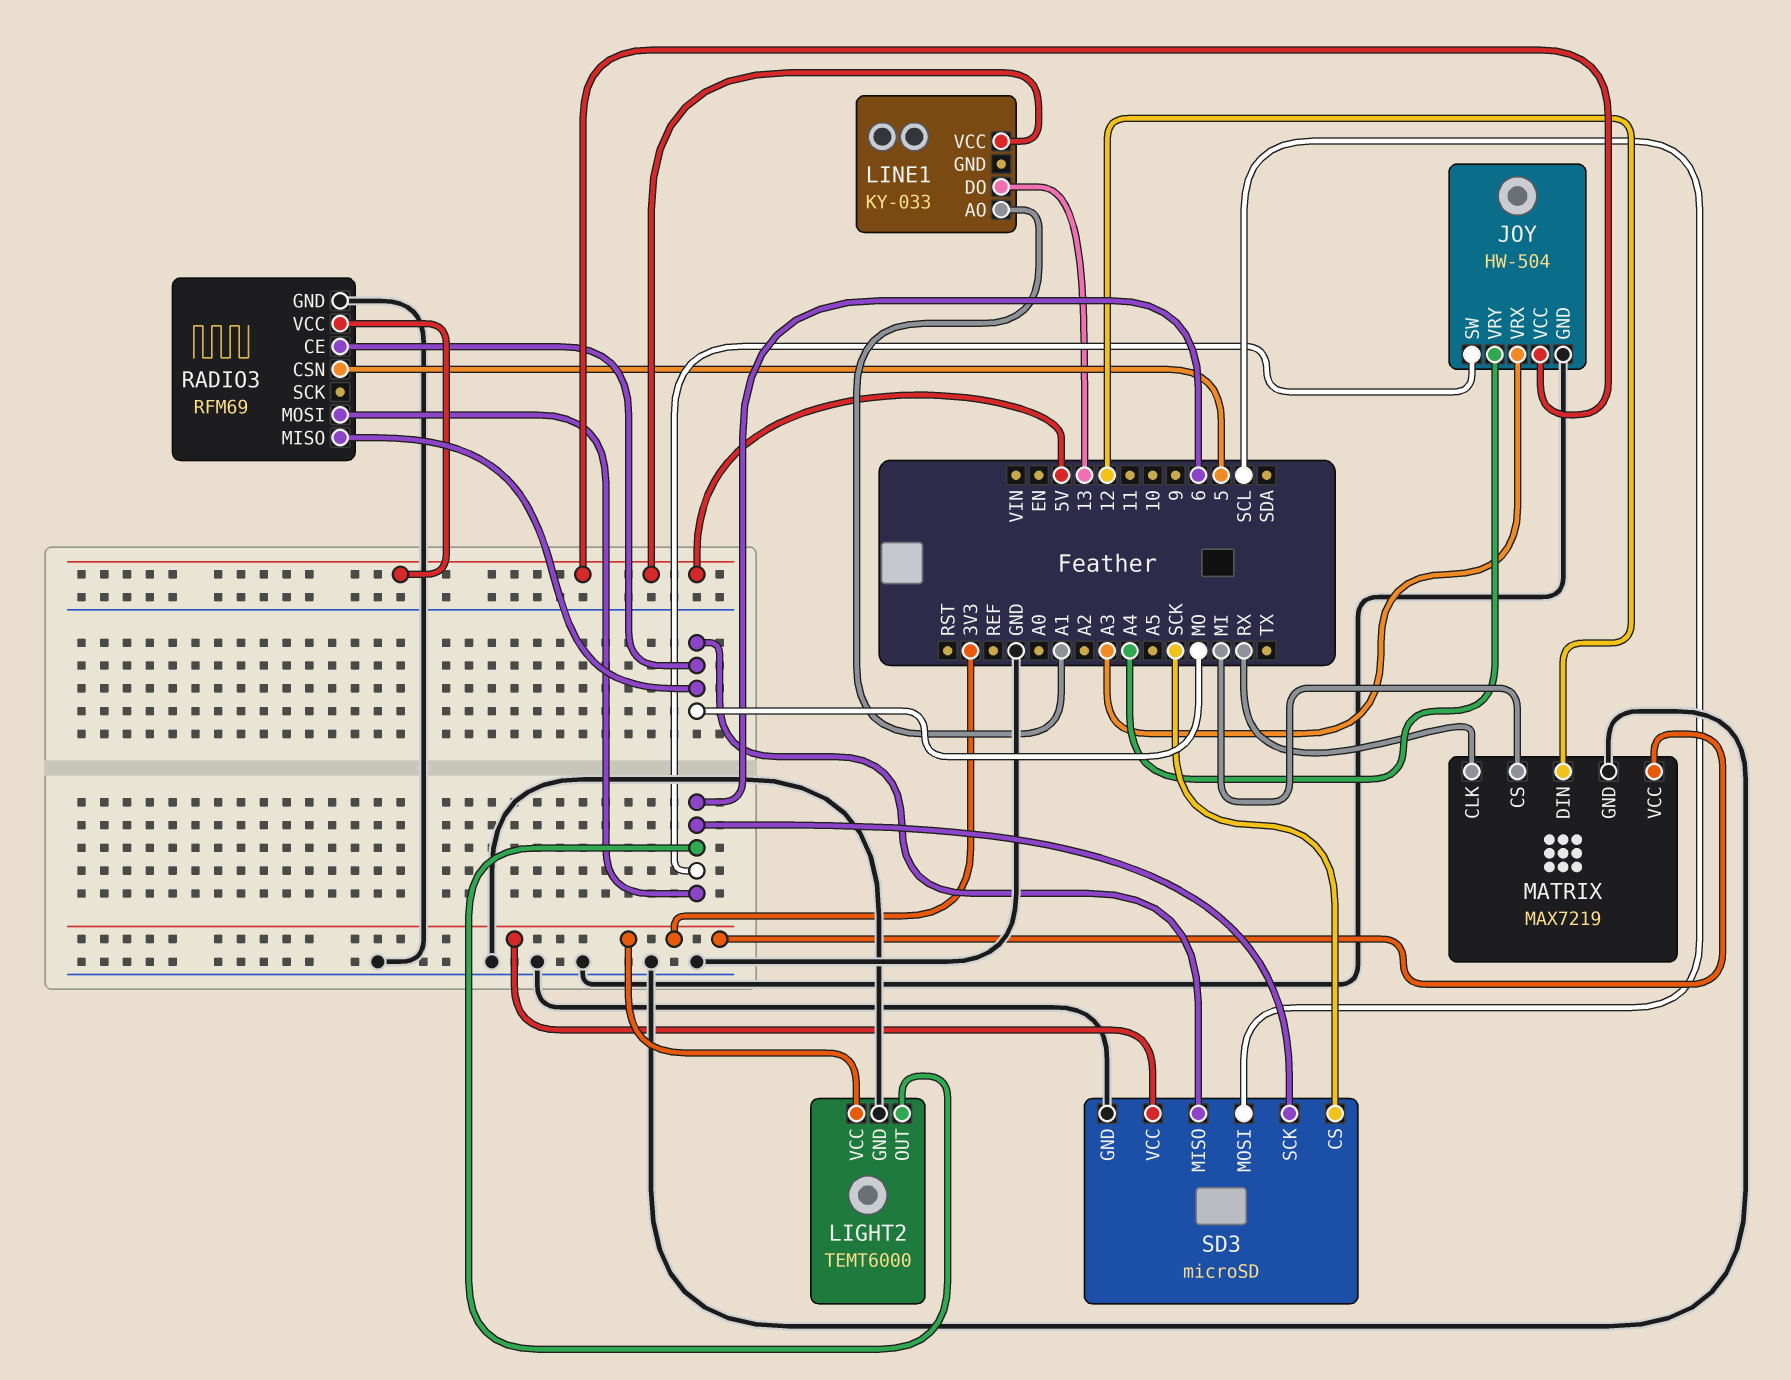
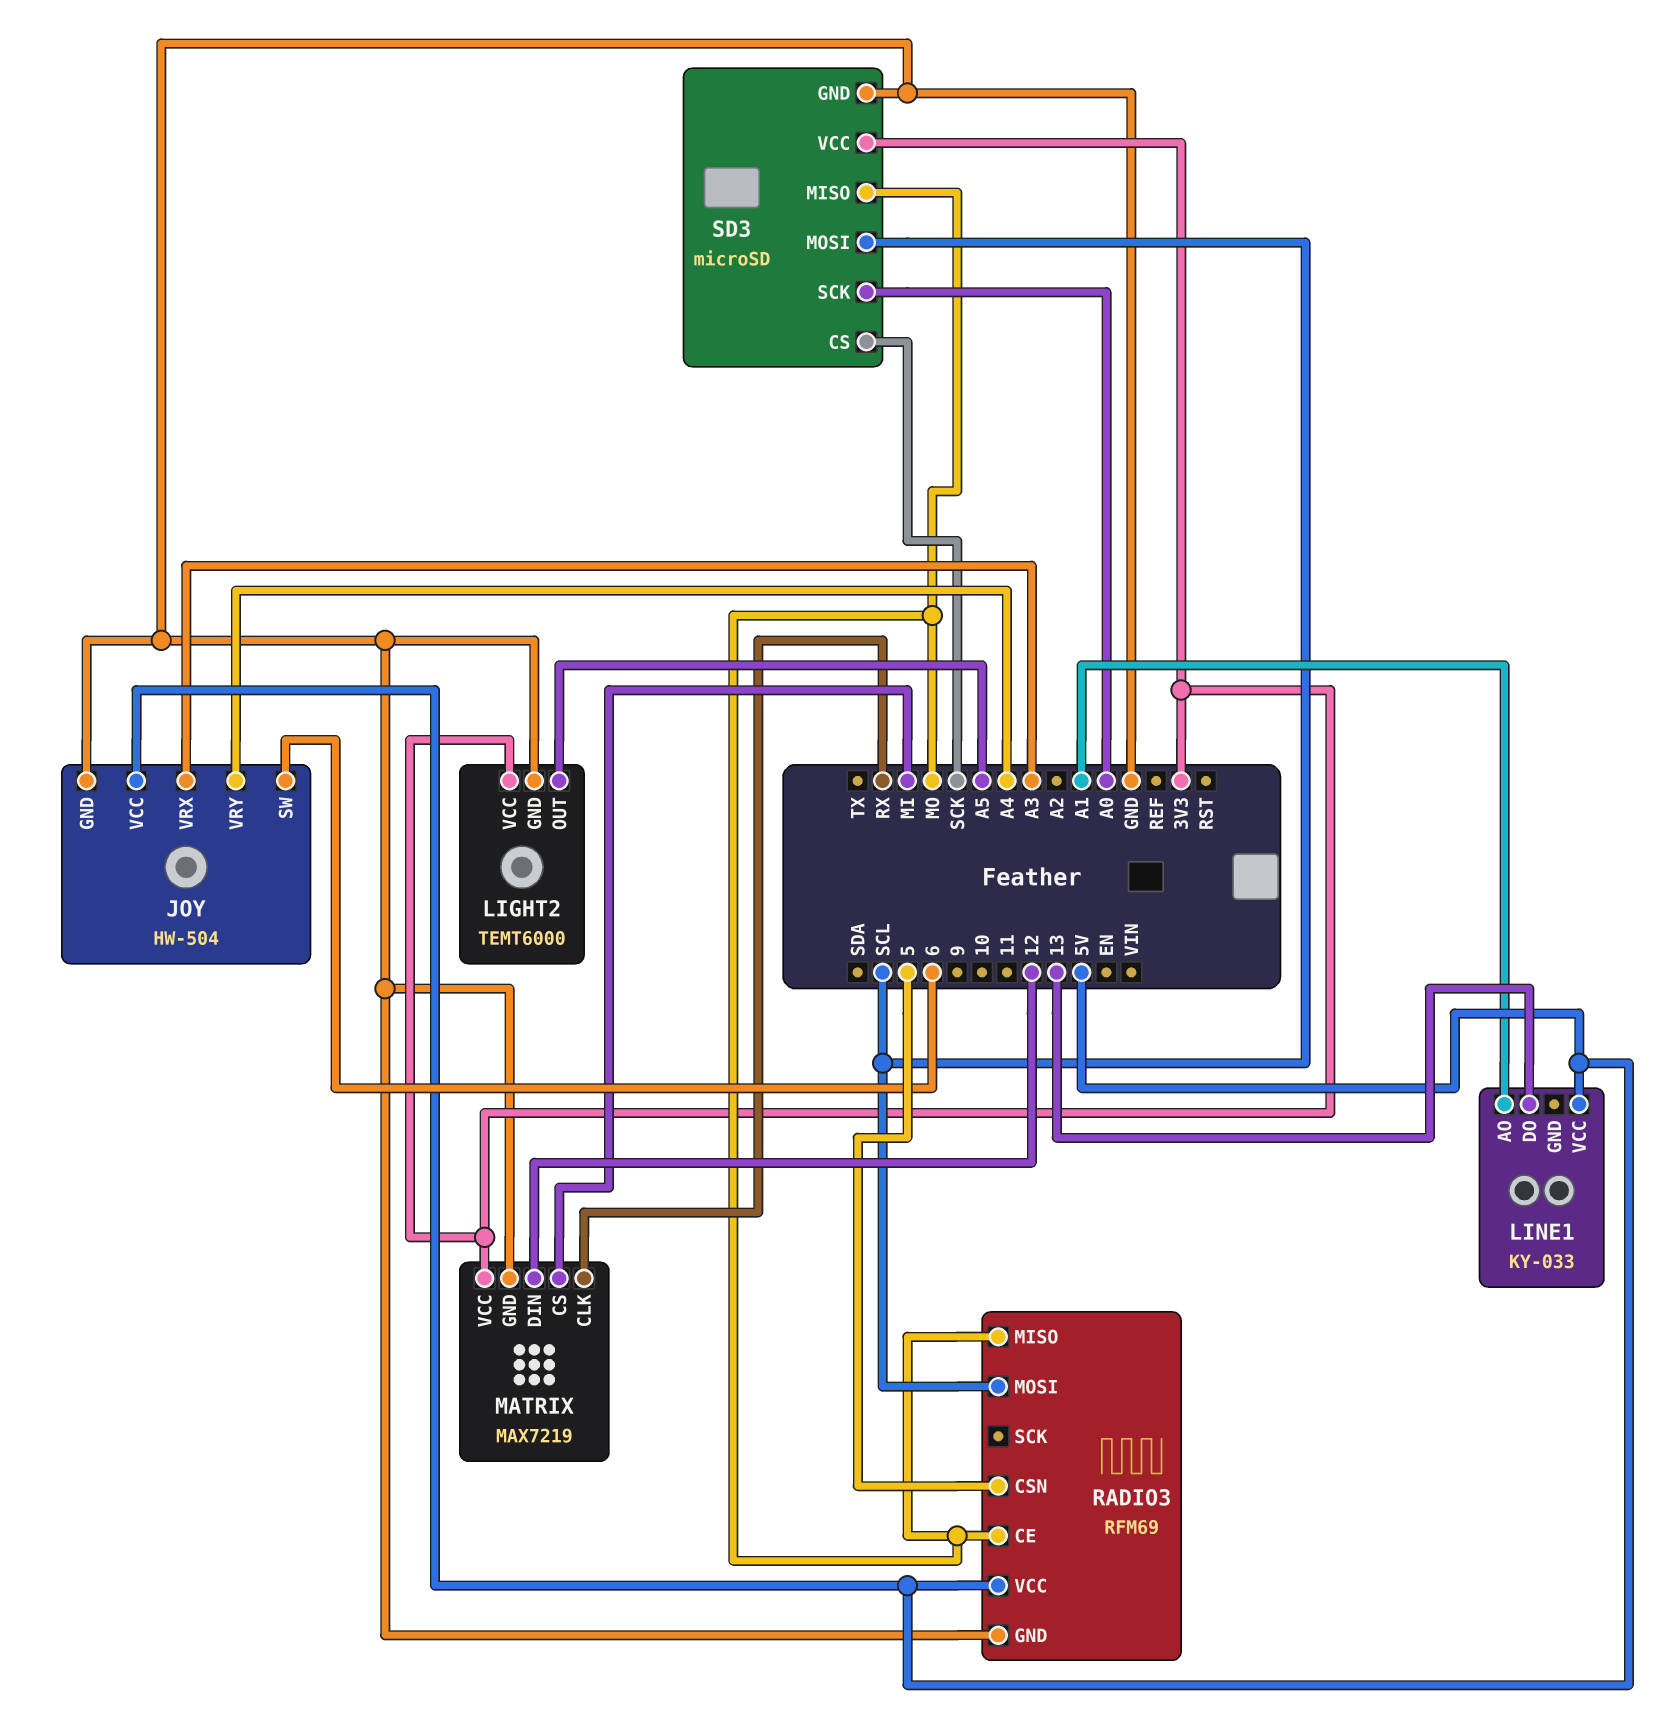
LIGHT2 pin OUT: 6 -> A5
RADIO3 pin MOSI: 6 -> SCL
SD3 pin SCK: 6 -> A0

